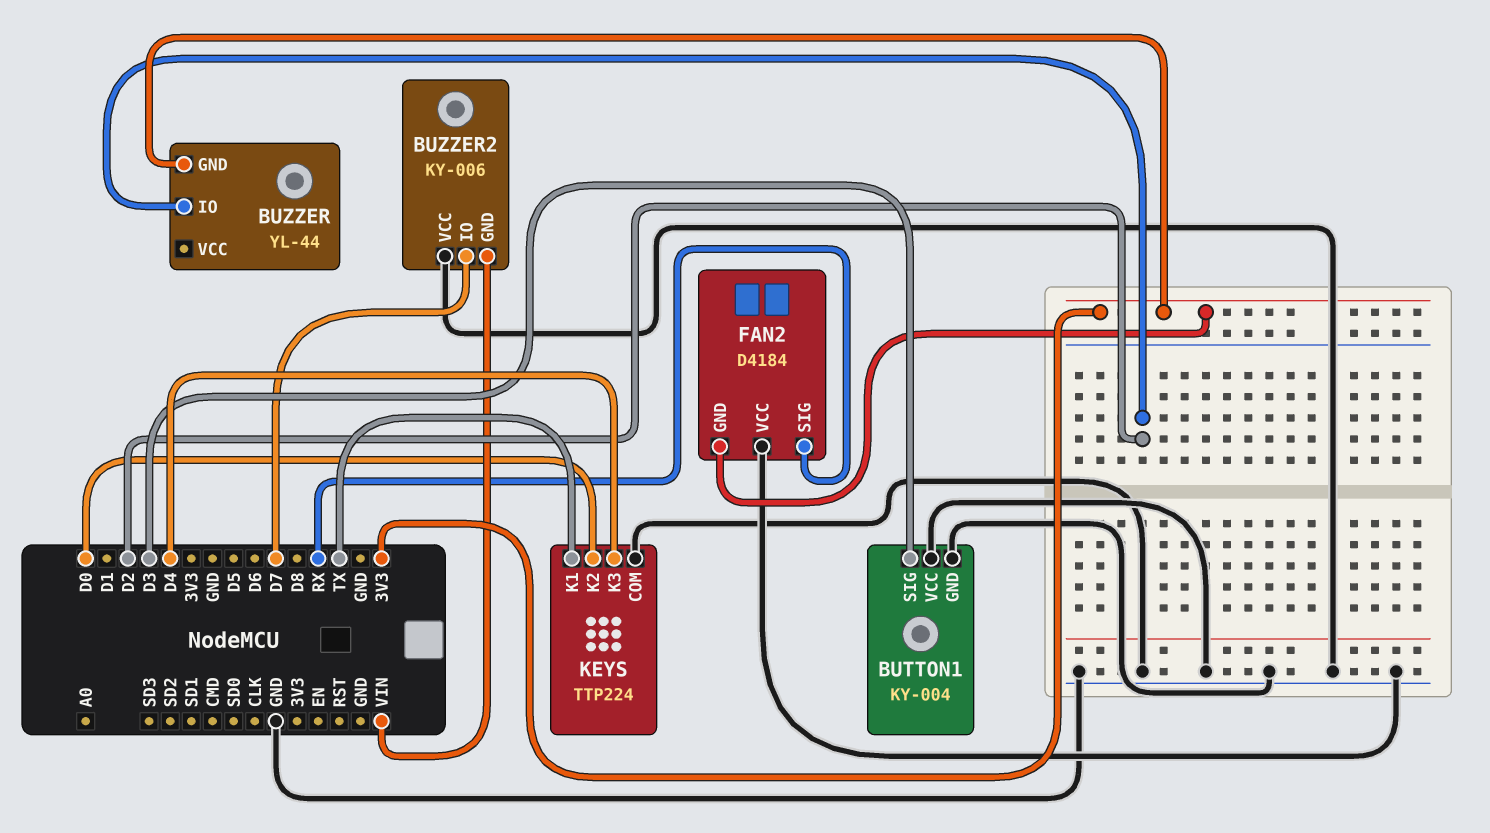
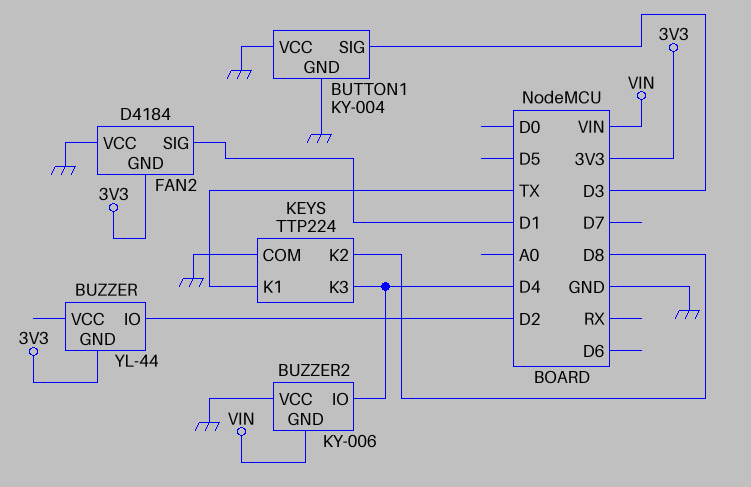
BUZZER2 pin IO: D7 -> D4
FAN2 pin SIG: RX -> D1
KEYS pin K2: D0 -> D8

